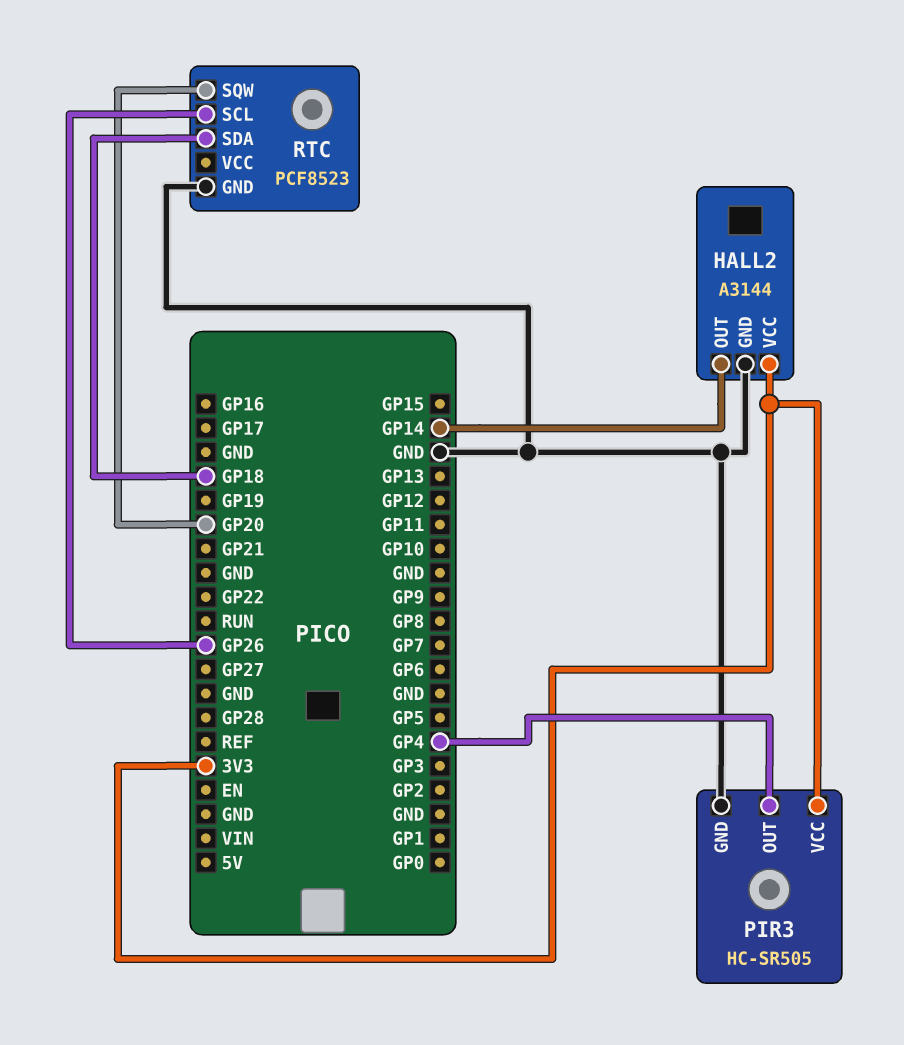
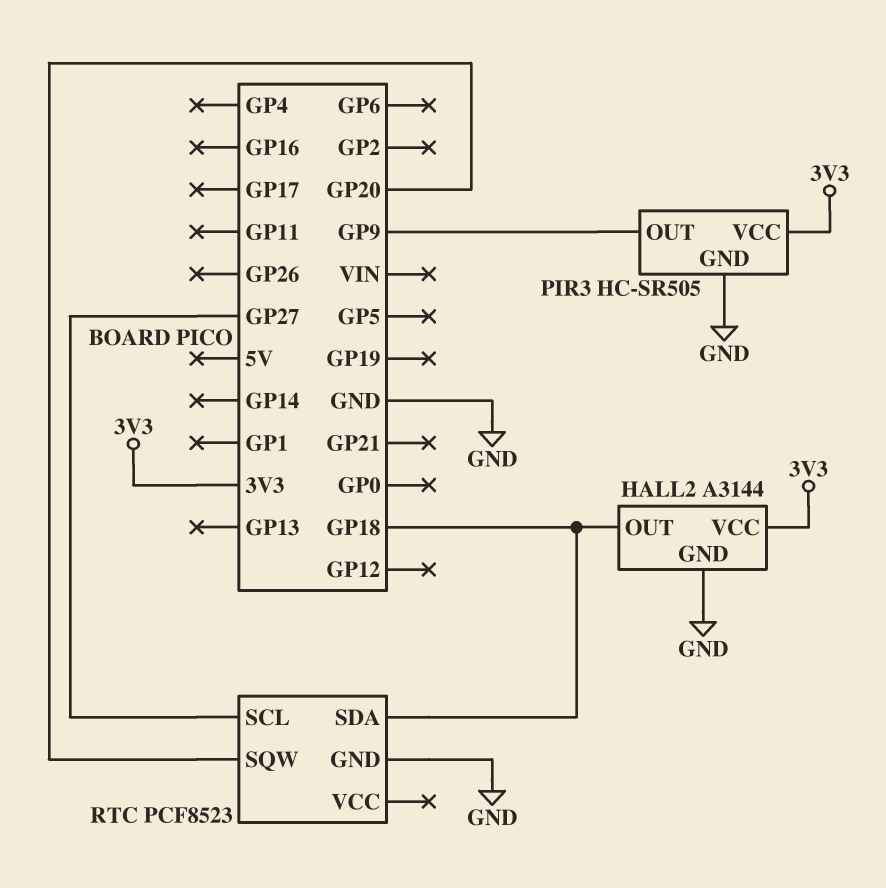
HALL2 pin OUT: GP14 -> GP18
PIR3 pin OUT: GP4 -> GP9
RTC pin SCL: GP26 -> GP27

